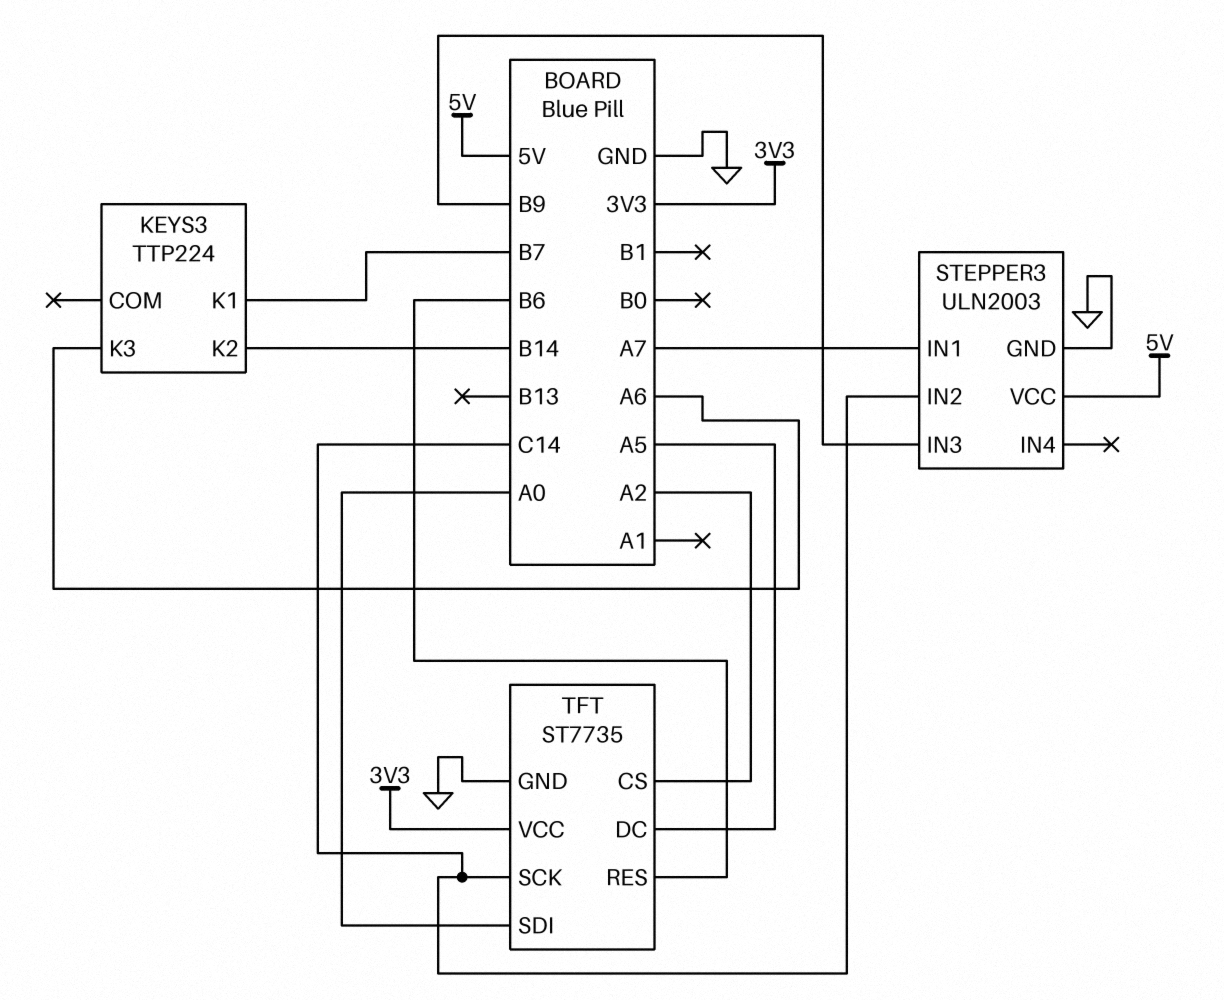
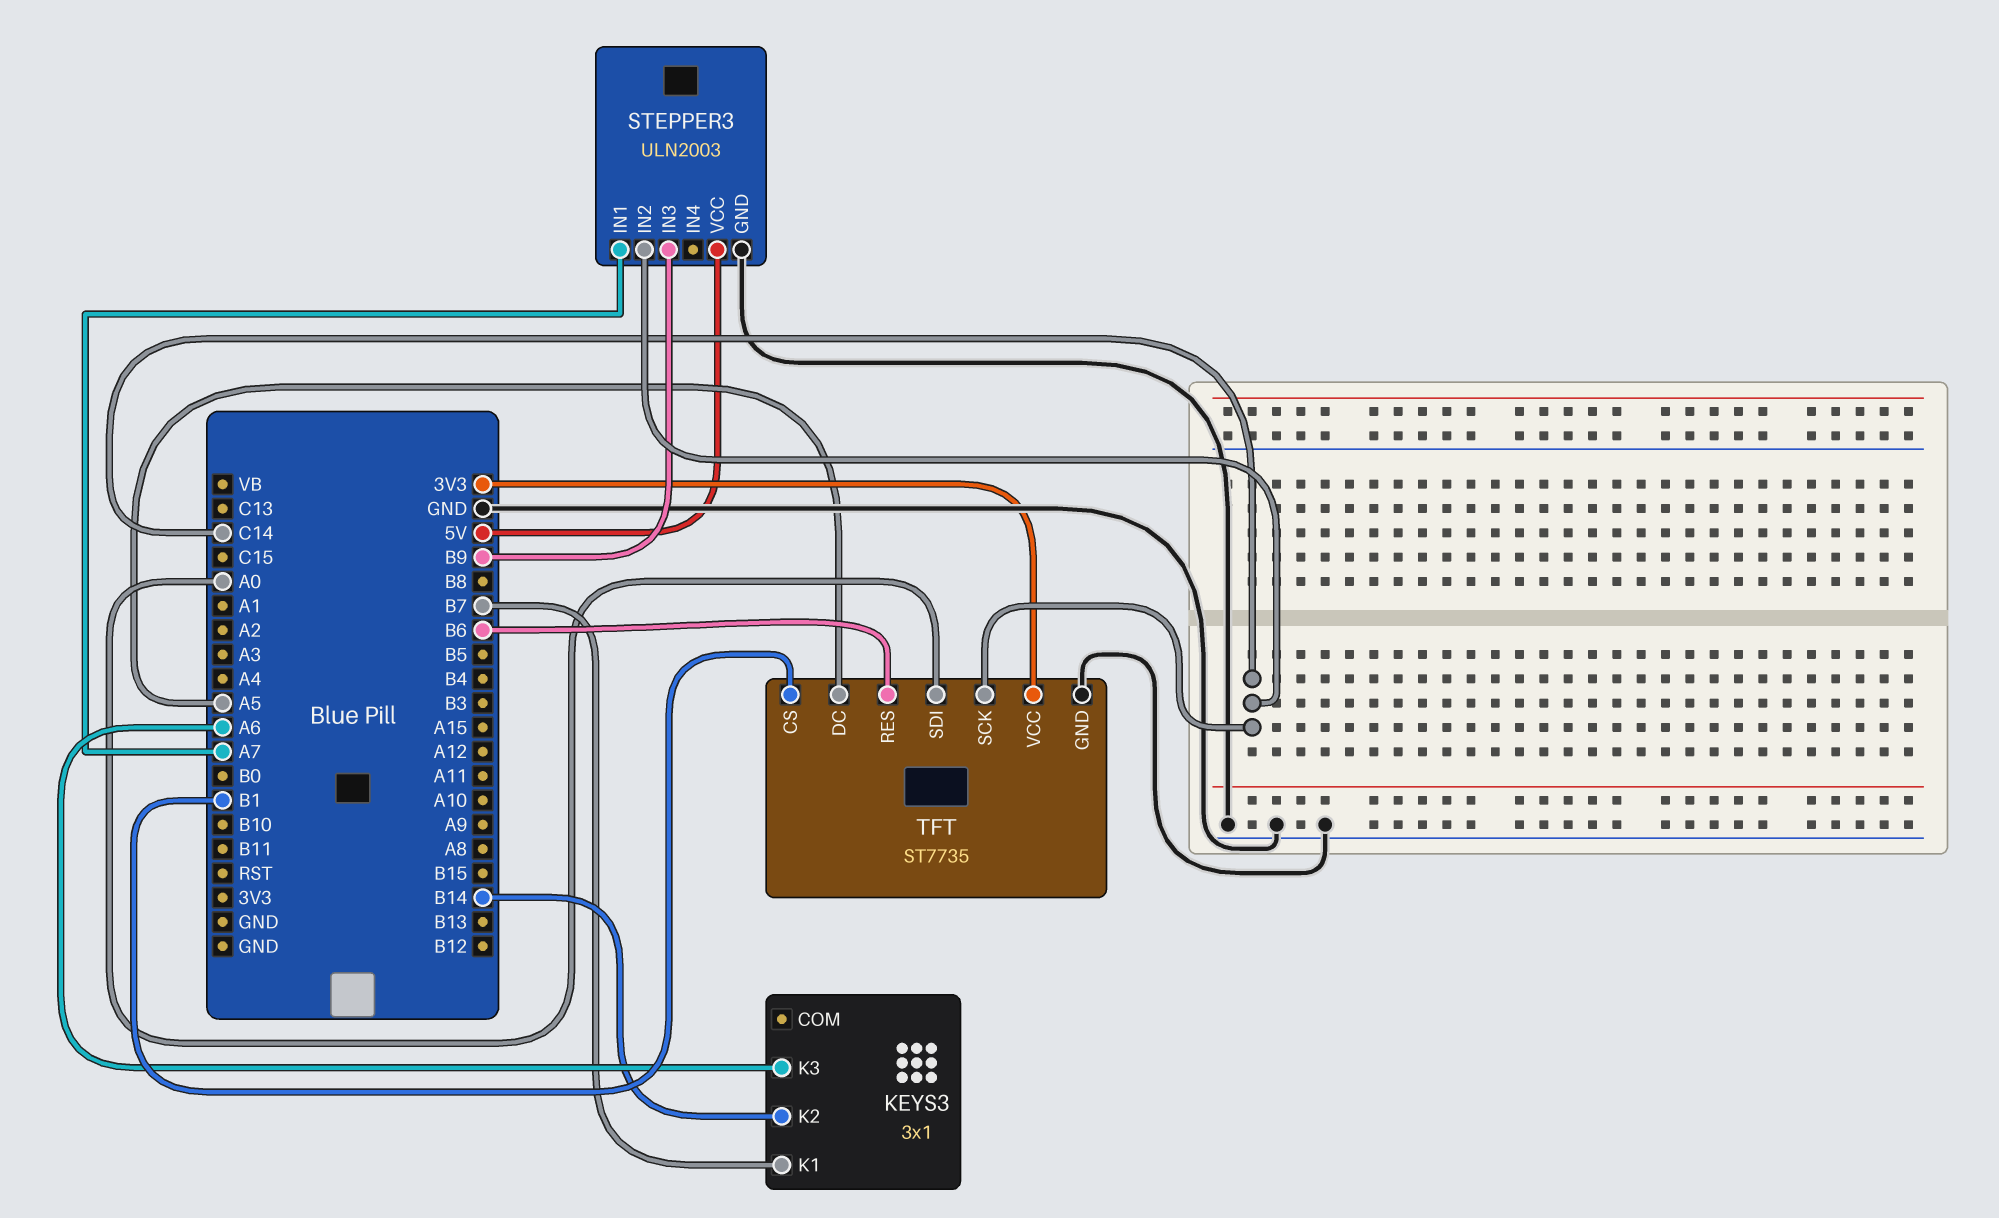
KEYS3: TTP224 -> 3x1
TFT pin CS: A2 -> B1

